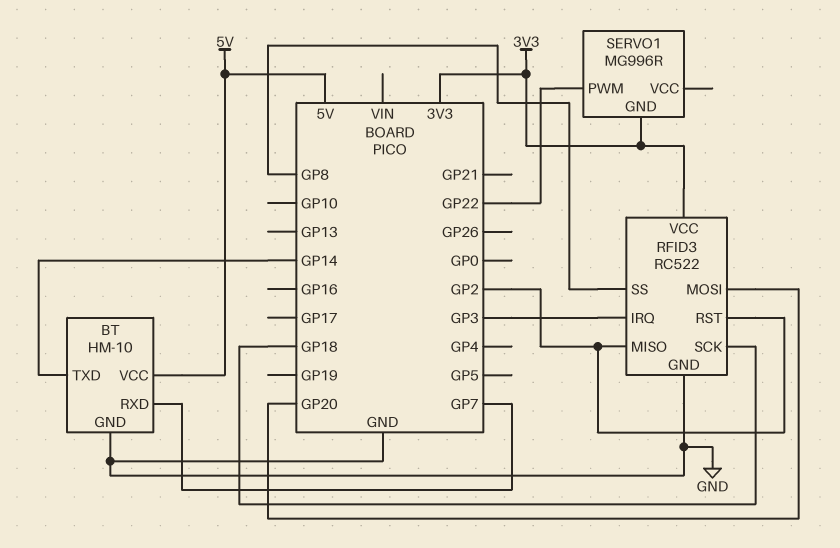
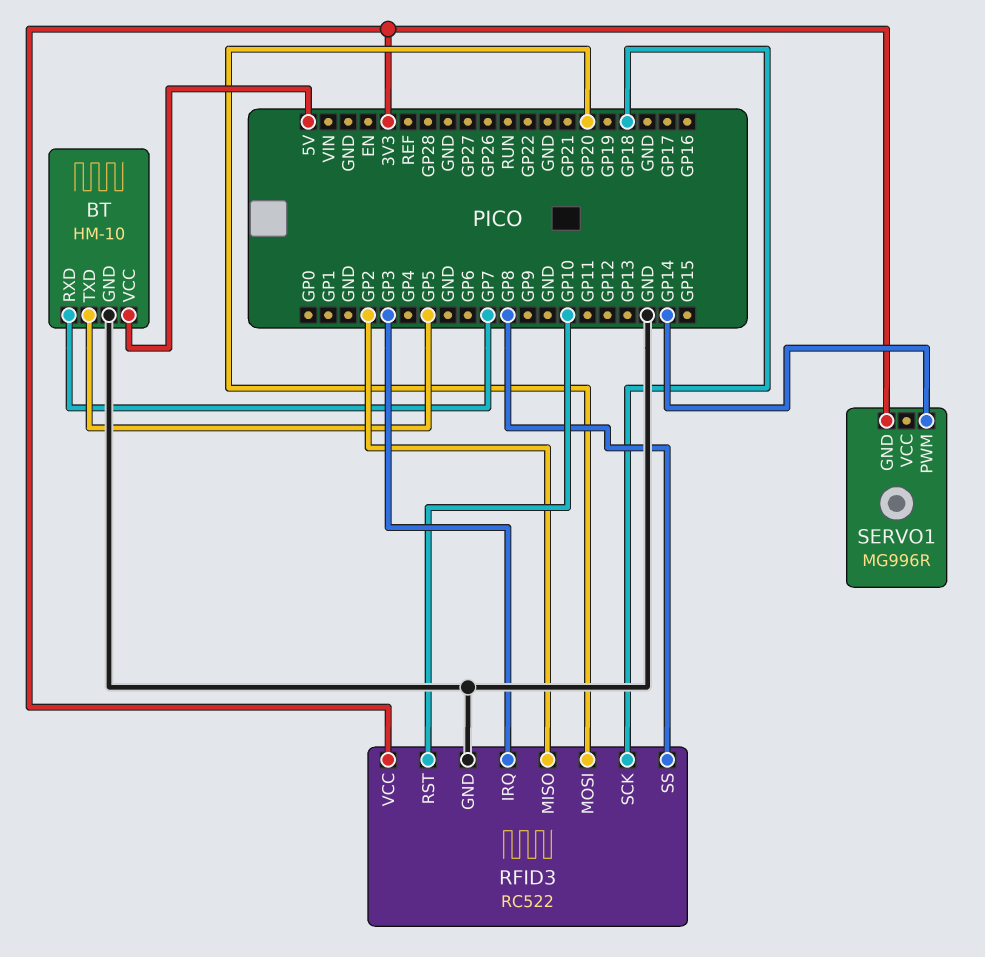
BT pin TXD: GP14 -> GP5
RFID3 pin RST: GP2 -> GP10
SERVO1 pin PWM: GP22 -> GP14

